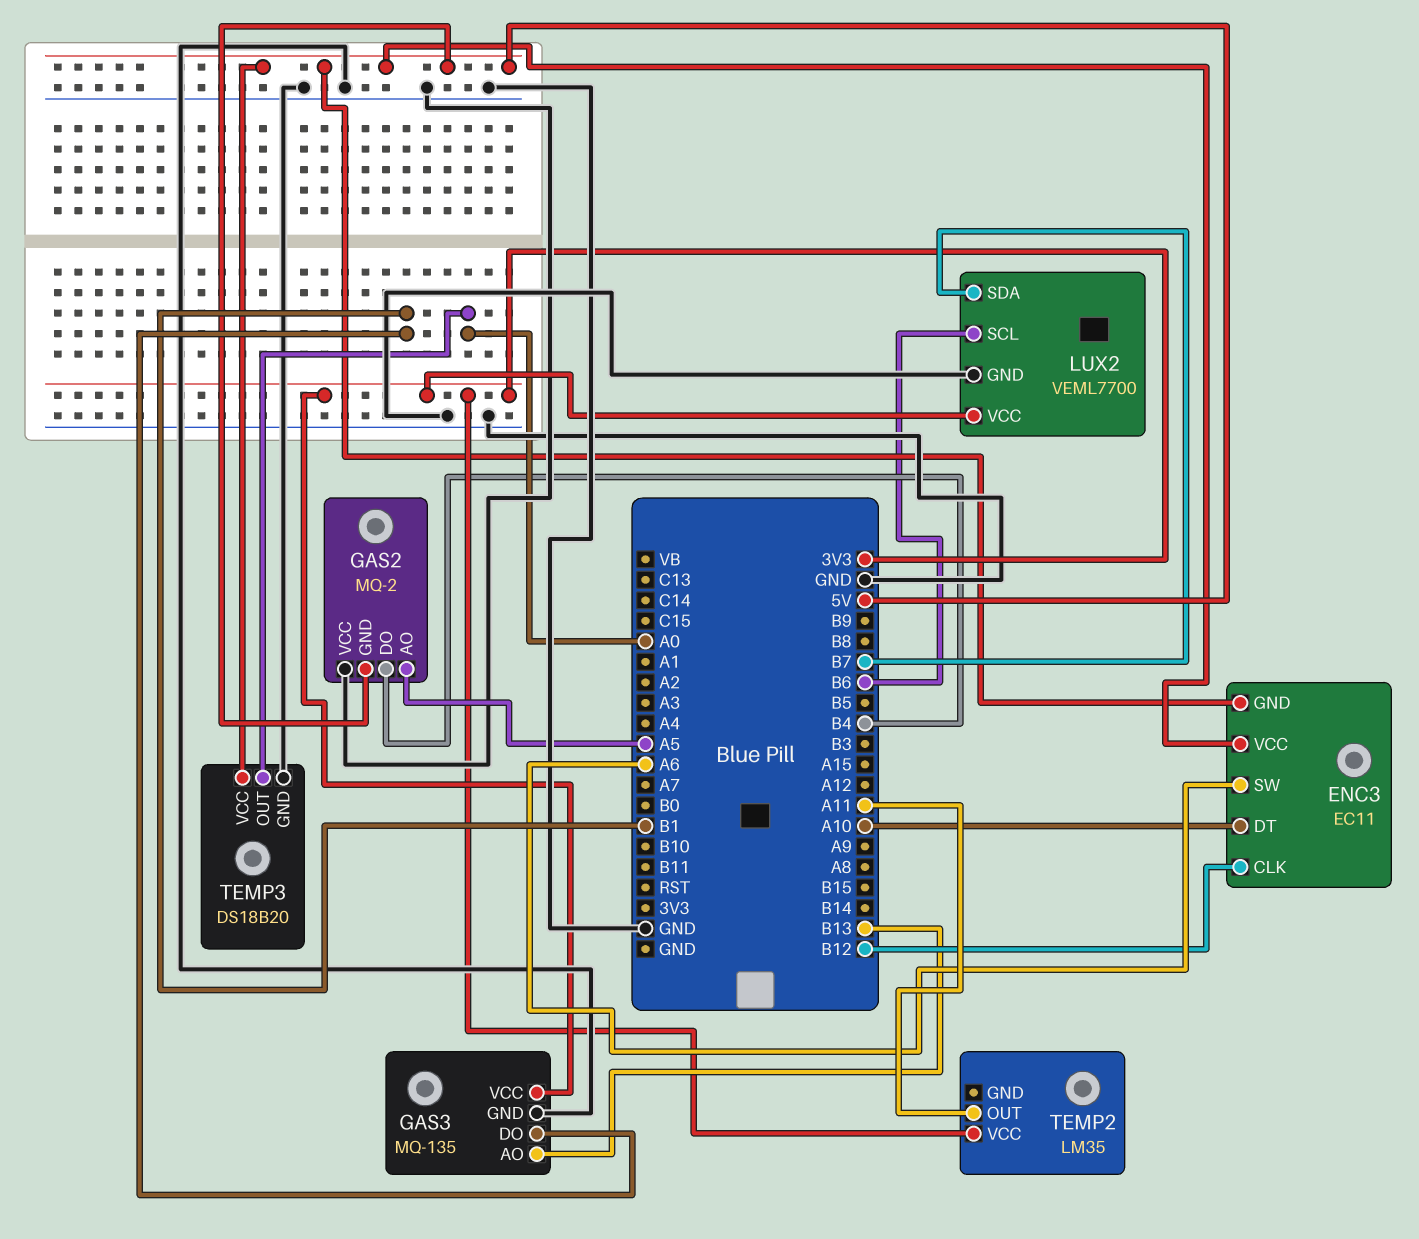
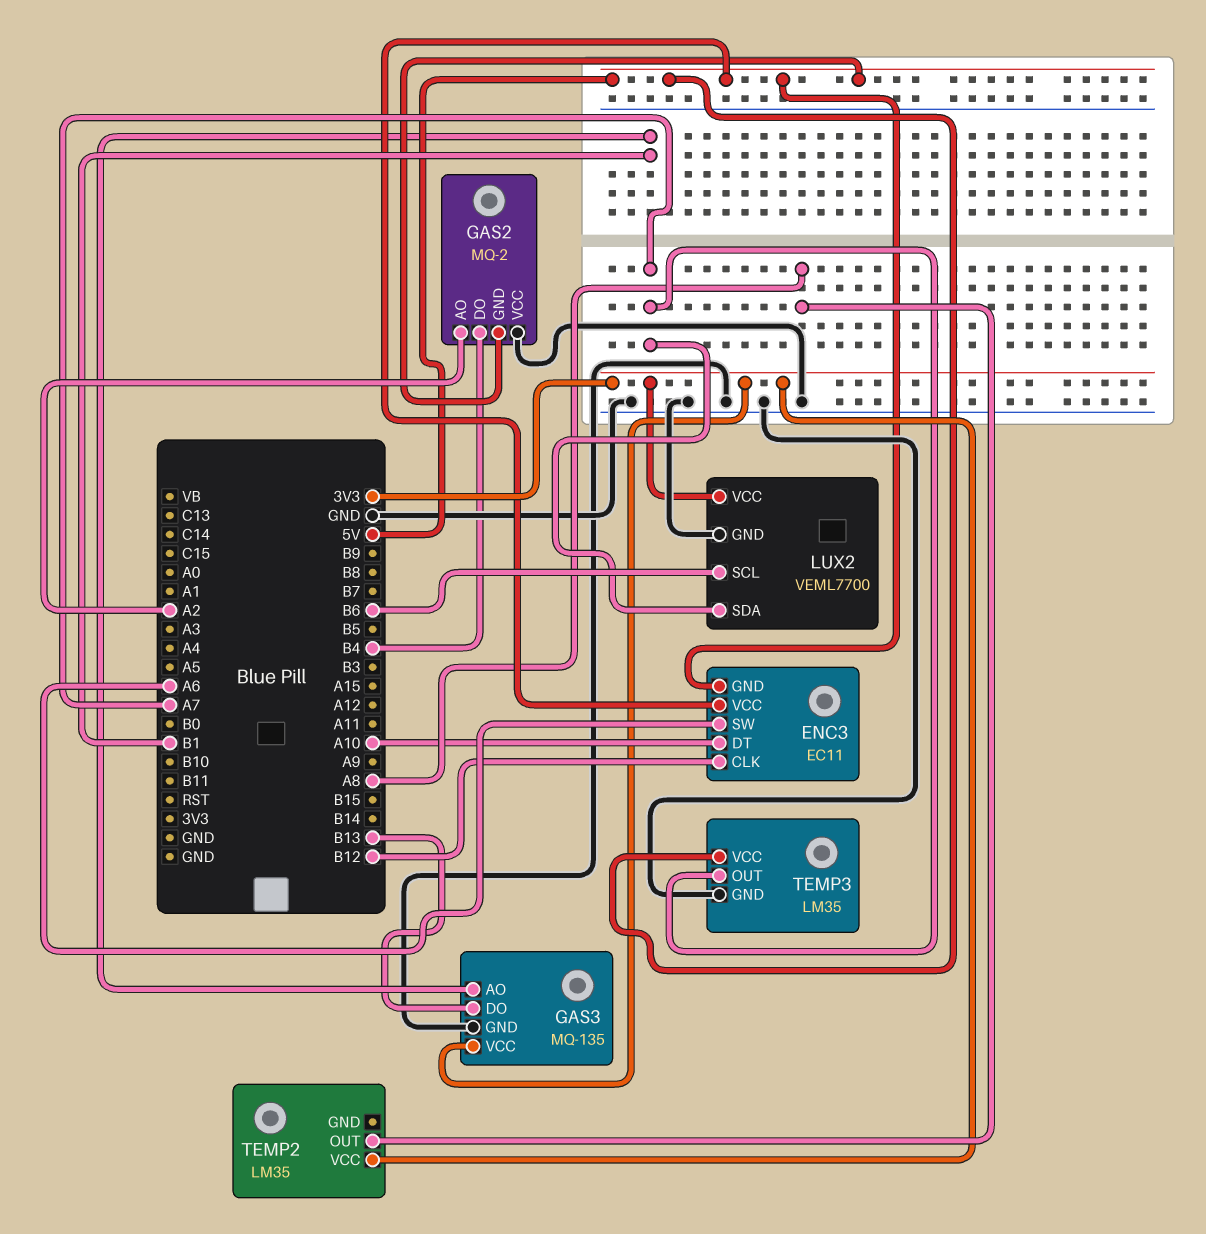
GAS2 pin AO: A5 -> A2
GAS3 pin AO: B13 -> B1
GAS3 pin DO: B1 -> B13
LUX2 pin SDA: B7 -> A7
TEMP2 pin OUT: A11 -> A8
TEMP3: DS18B20 -> LM35
TEMP3 pin OUT: A0 -> A7

